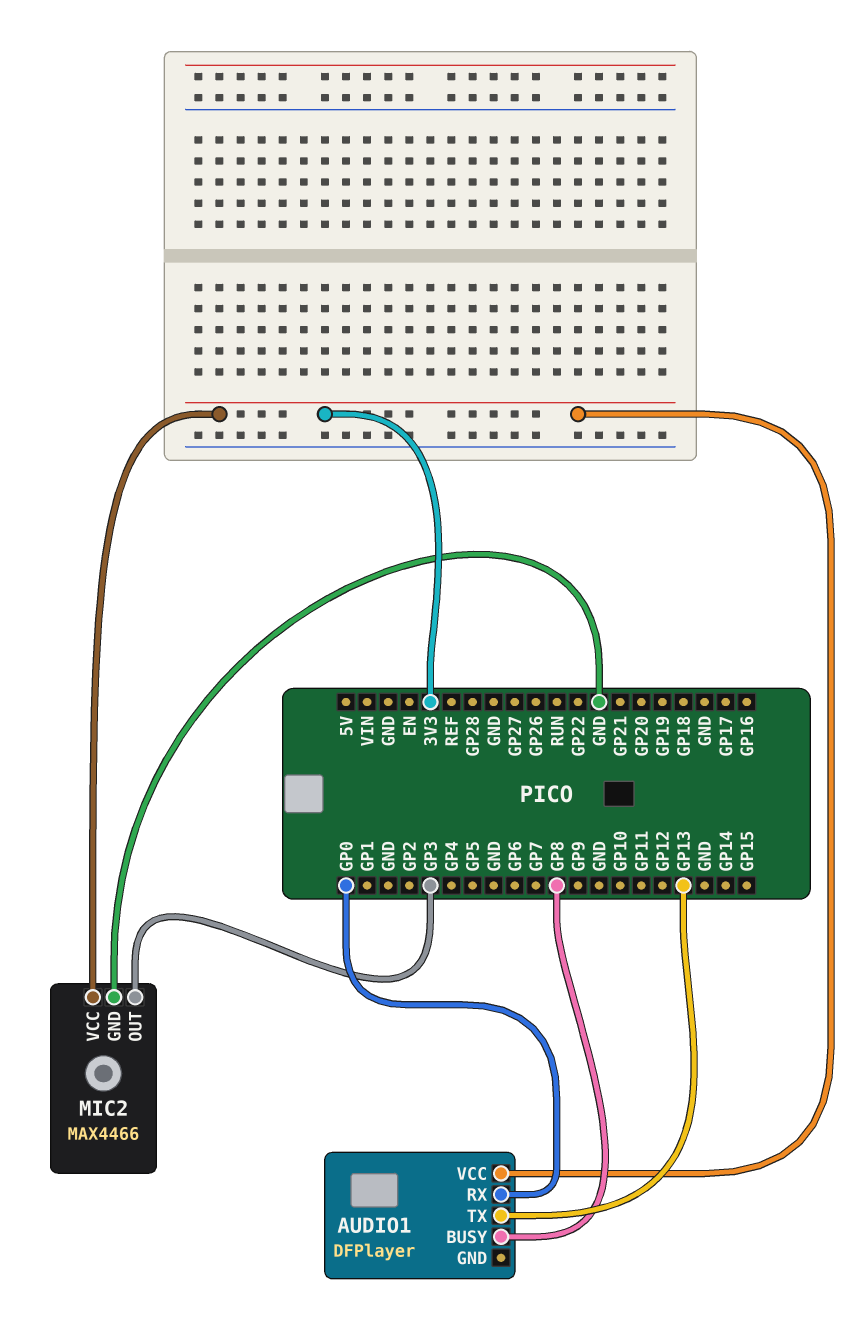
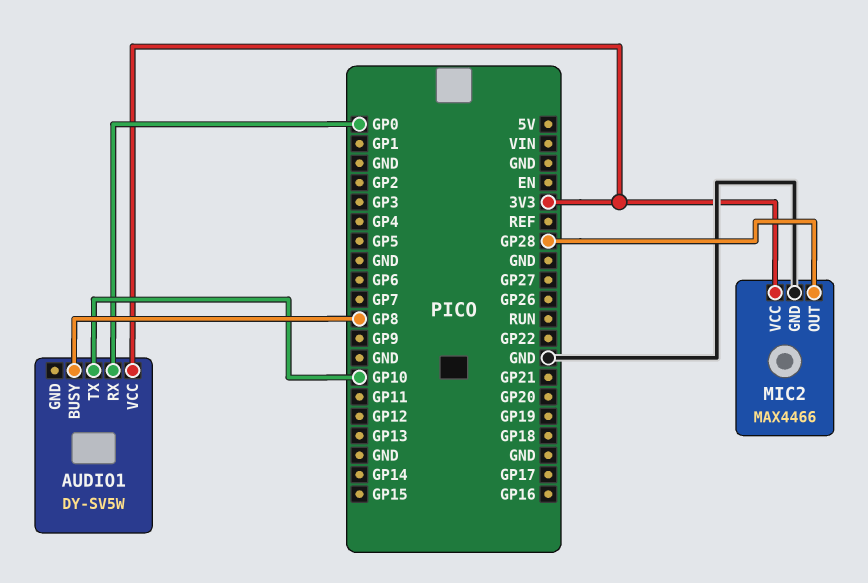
AUDIO1: DFPlayer -> DY-SV5W
AUDIO1 pin TX: GP13 -> GP10
MIC2 pin OUT: GP3 -> GP28

